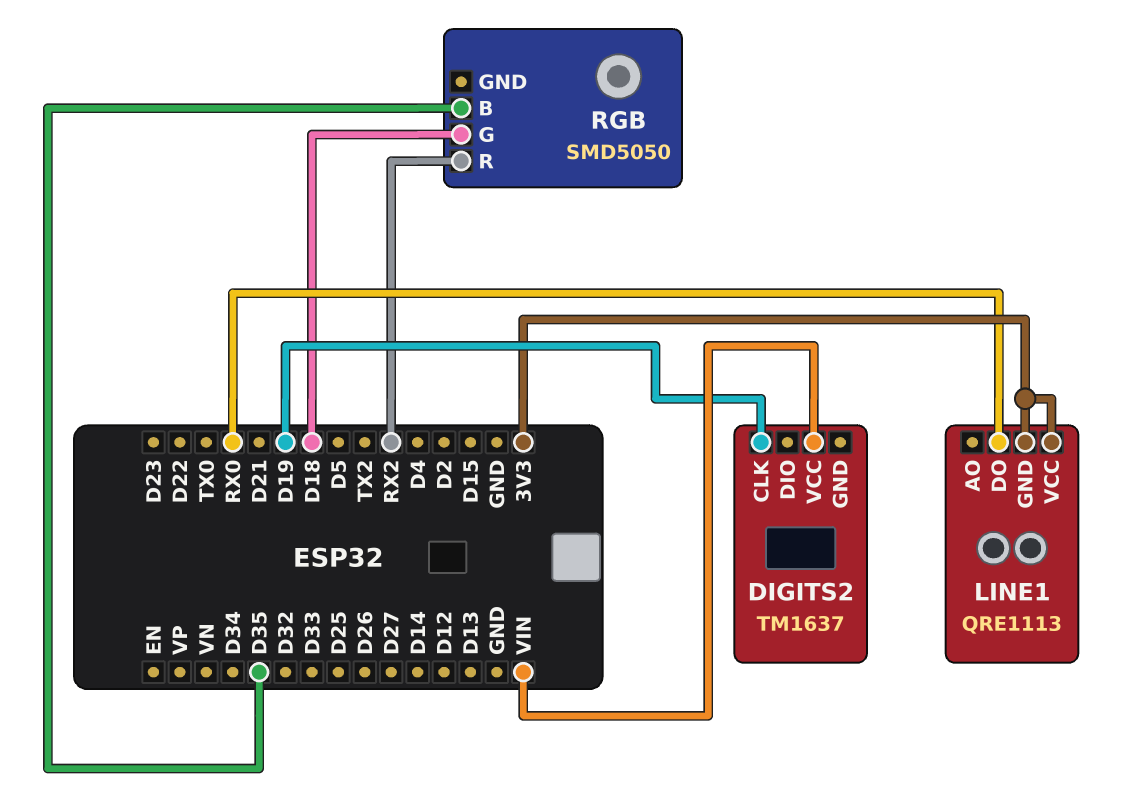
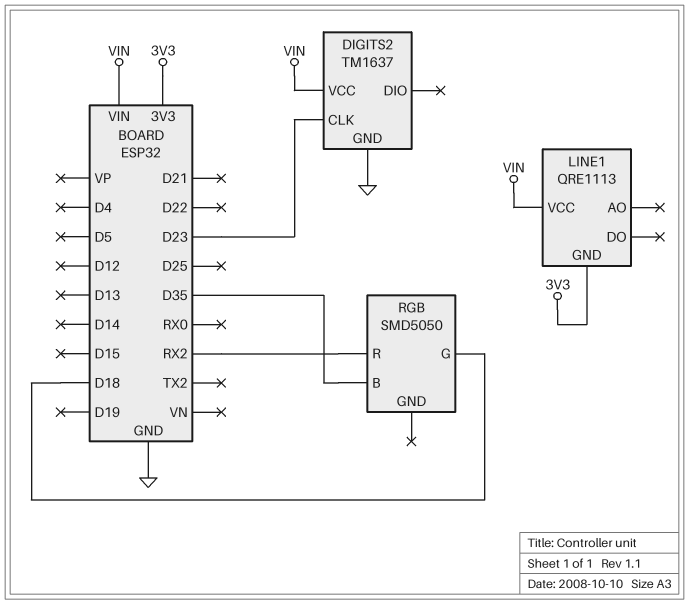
DIGITS2 pin CLK: D19 -> D23
DIGITS2 pin GND: none -> GND
LINE1 pin DO: RX0 -> none
LINE1 pin VCC: 3V3 -> VIN

